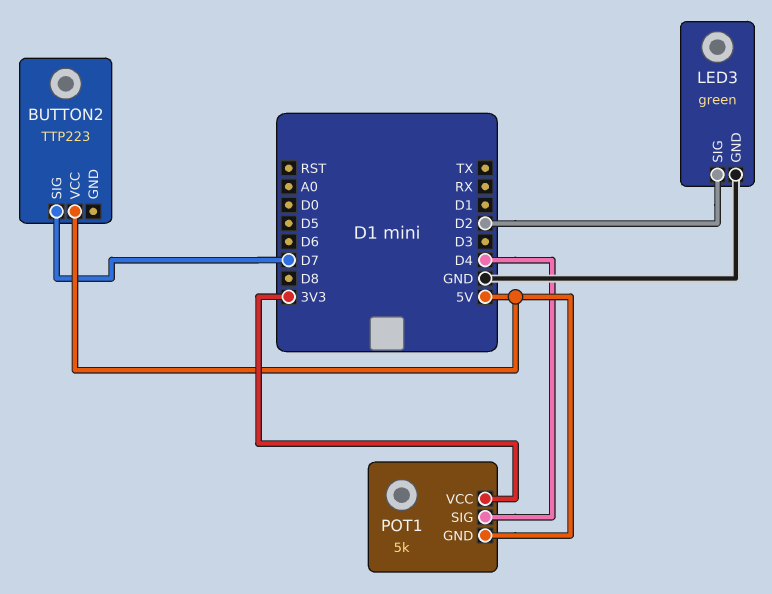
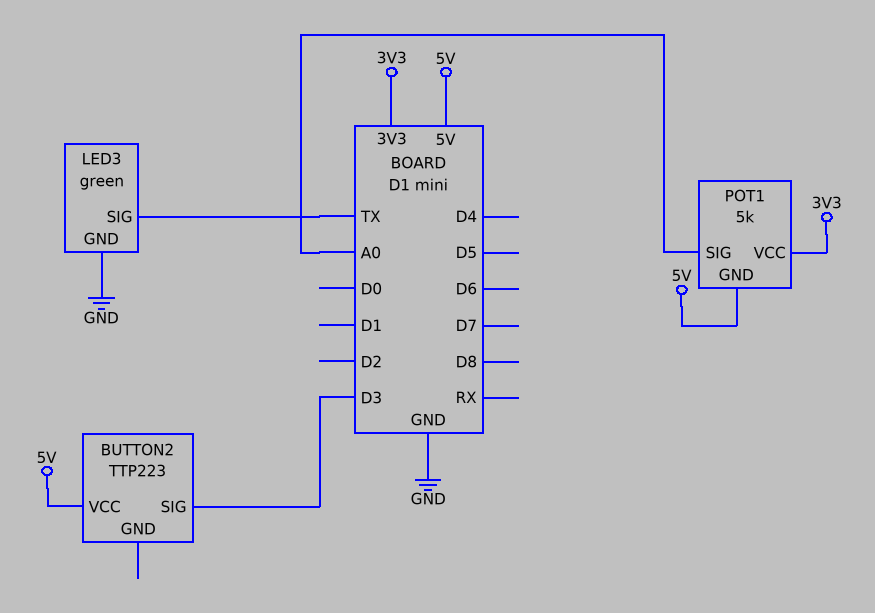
BUTTON2 pin SIG: D7 -> D3
LED3 pin SIG: D2 -> TX
POT1 pin SIG: D4 -> A0

